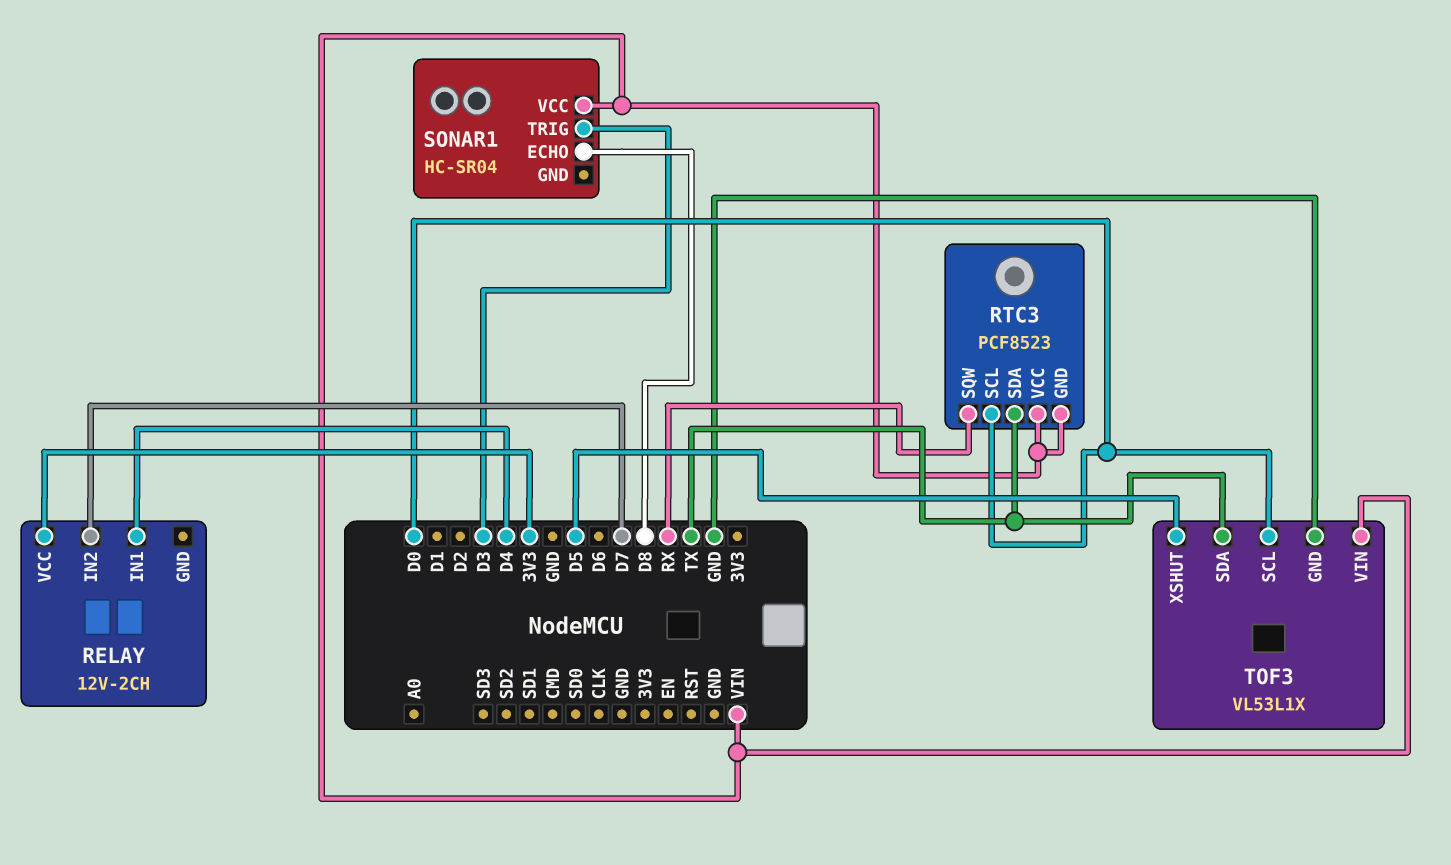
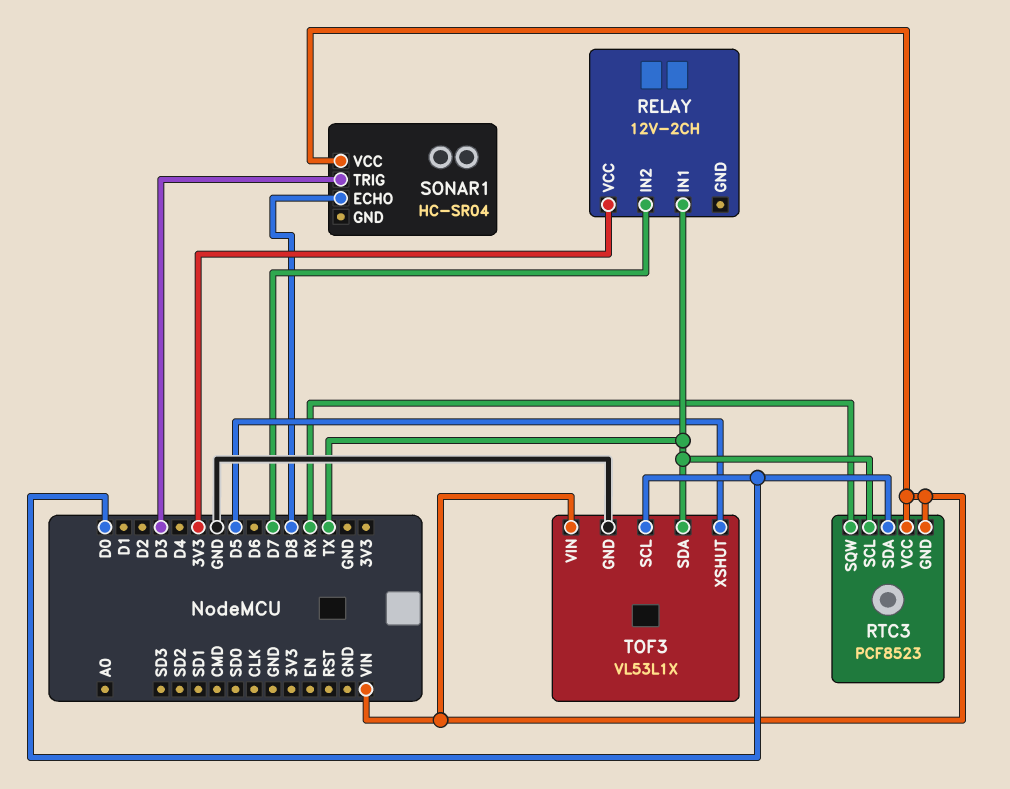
RELAY pin IN1: D4 -> TX
RTC3 pin SCL: D0 -> TX
RTC3 pin SDA: TX -> D0

